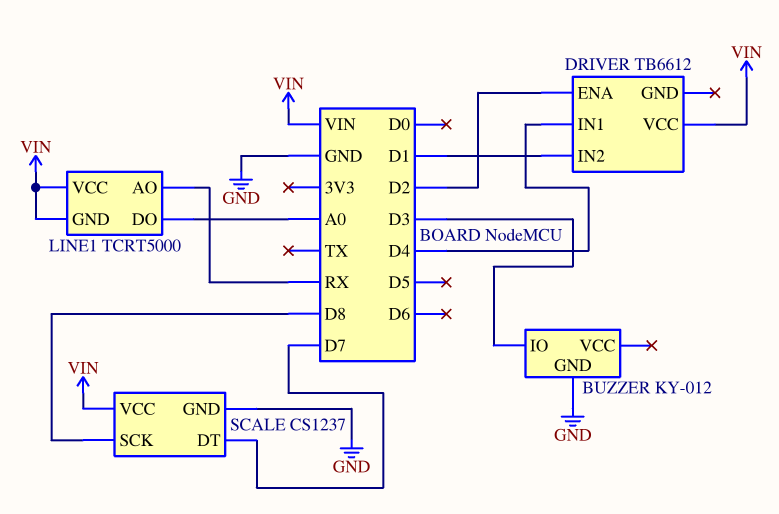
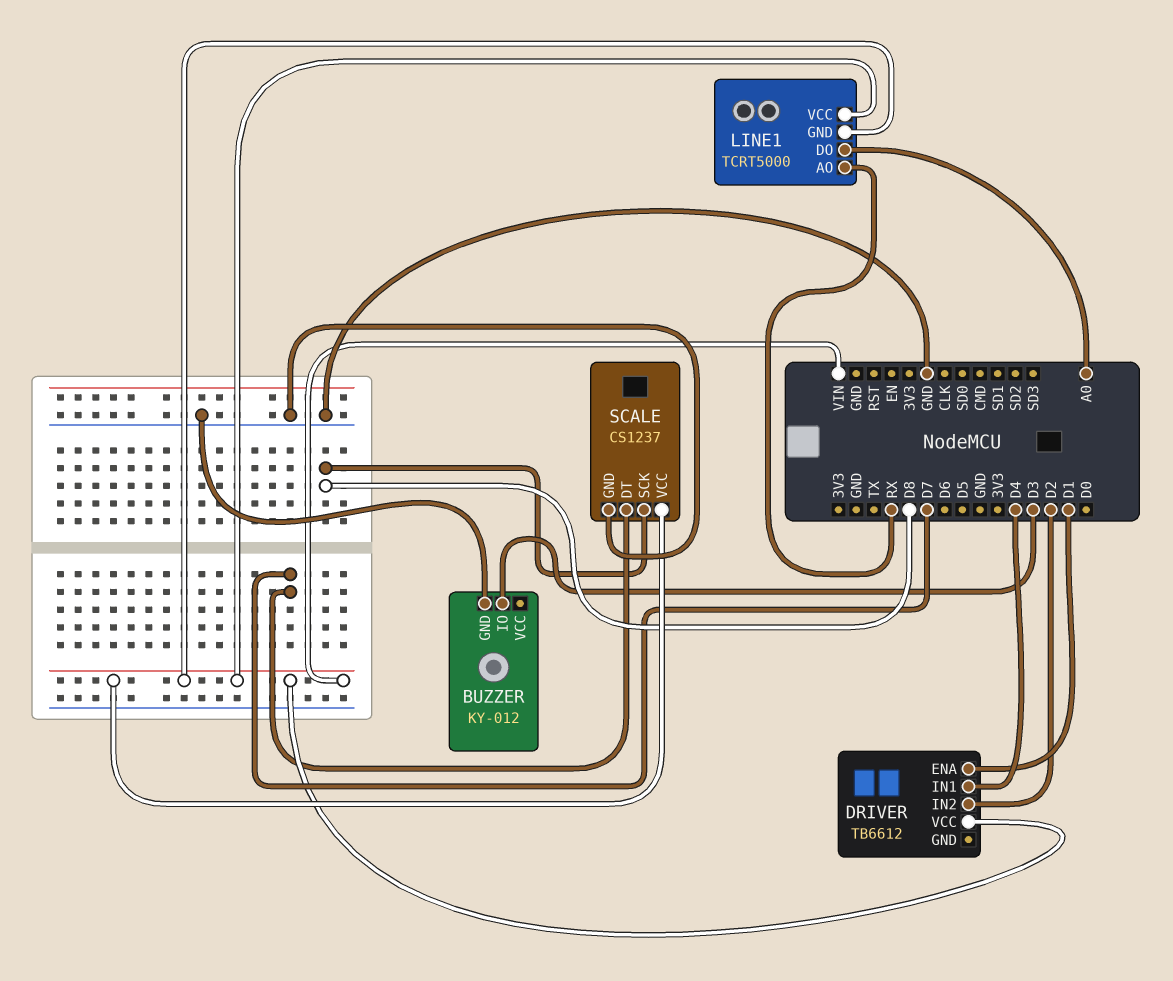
DRIVER pin ENA: D2 -> D1
DRIVER pin IN2: D1 -> D2

